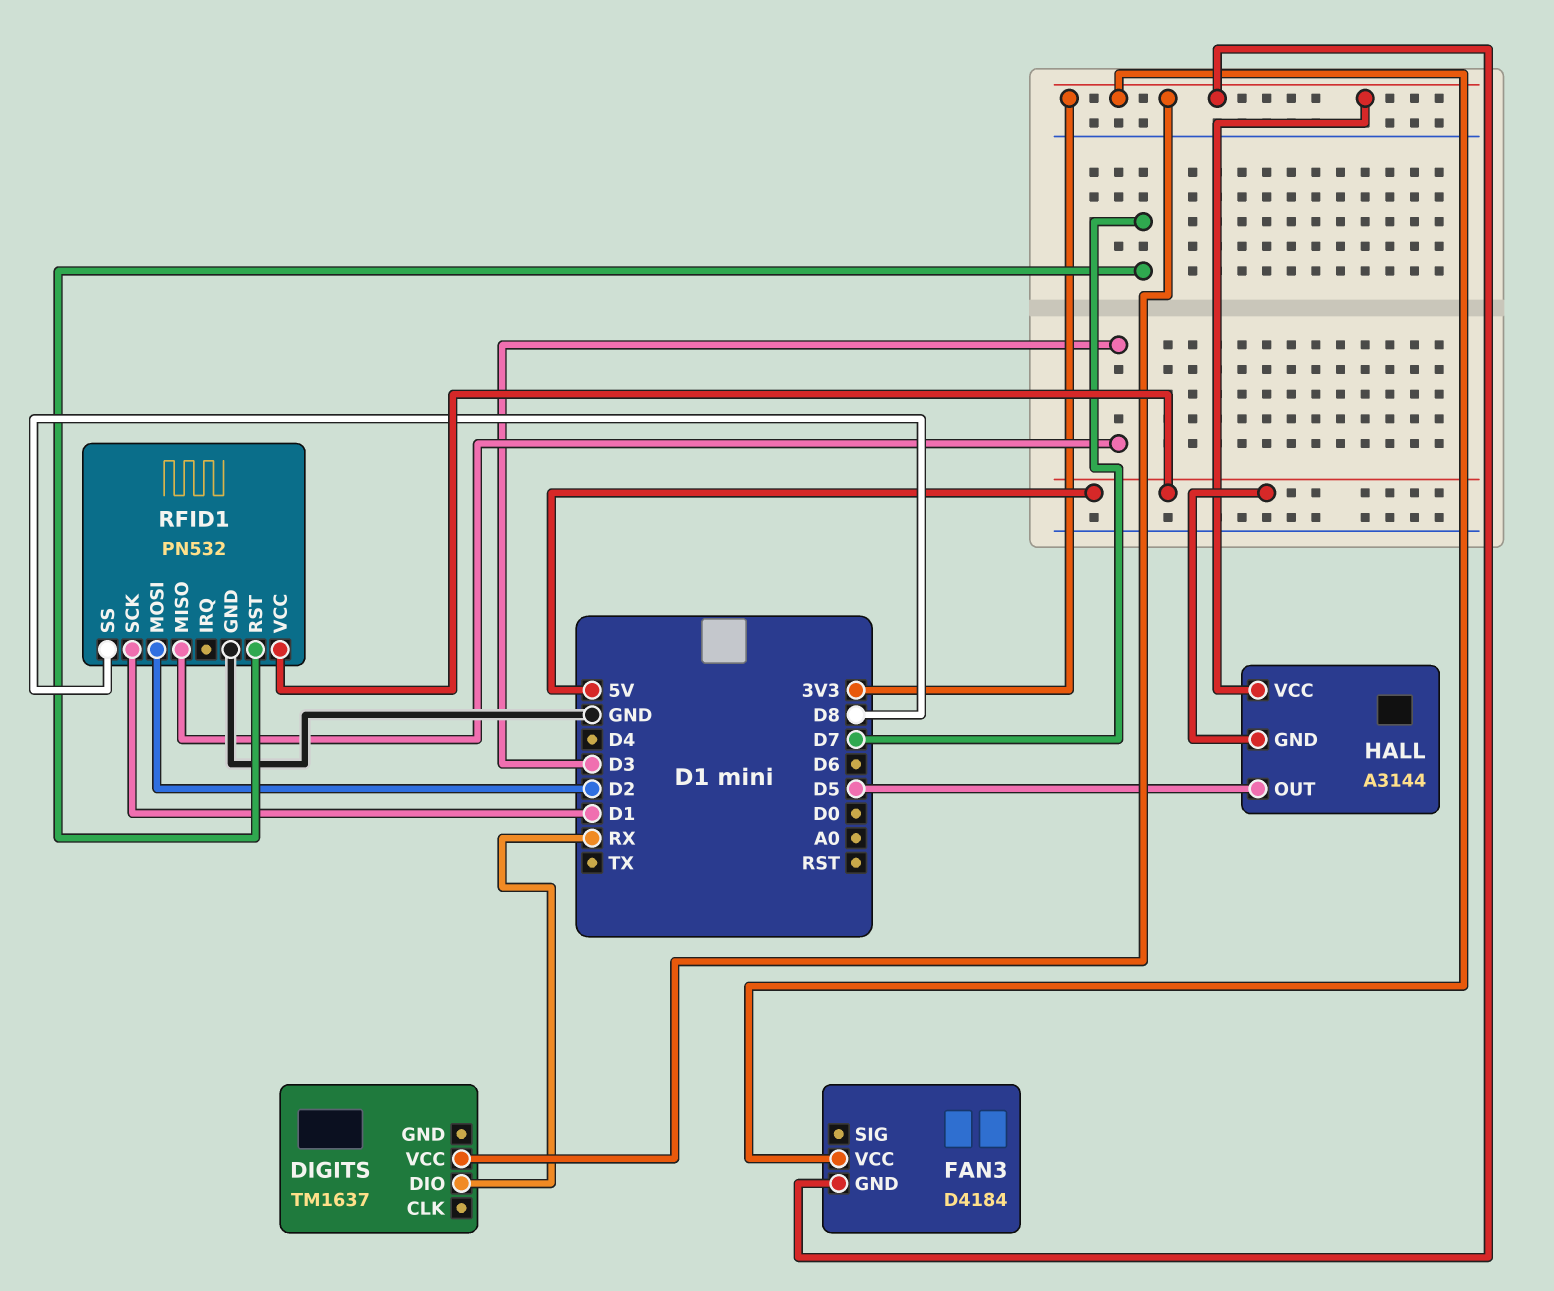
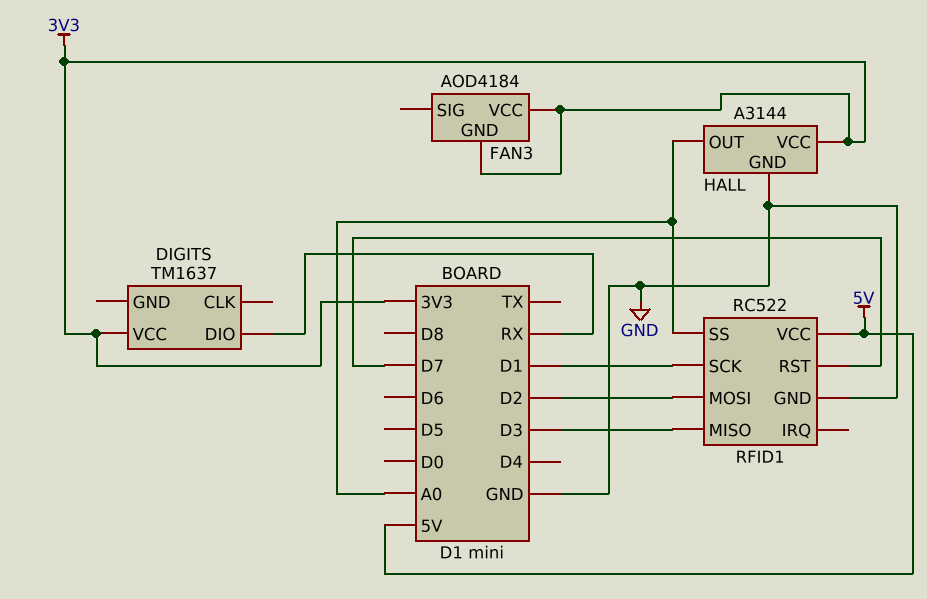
FAN3: D4184 -> AOD4184
HALL pin GND: 5V -> GND
HALL pin OUT: D5 -> A0
RFID1: PN532 -> RC522
RFID1 pin SS: D8 -> A0

